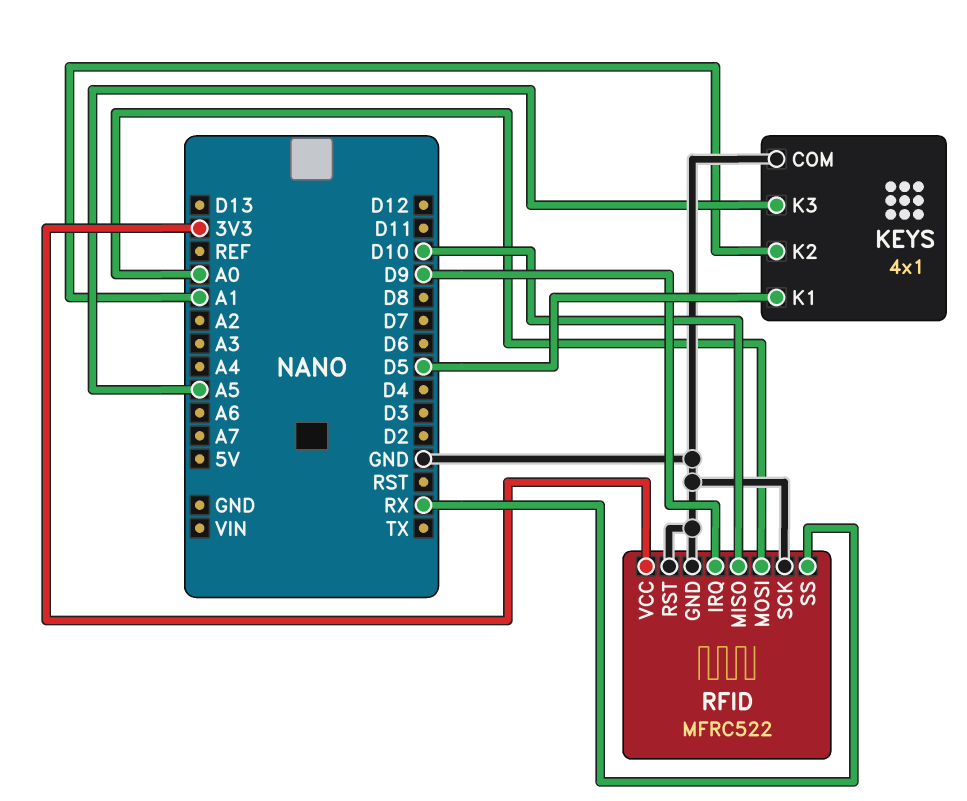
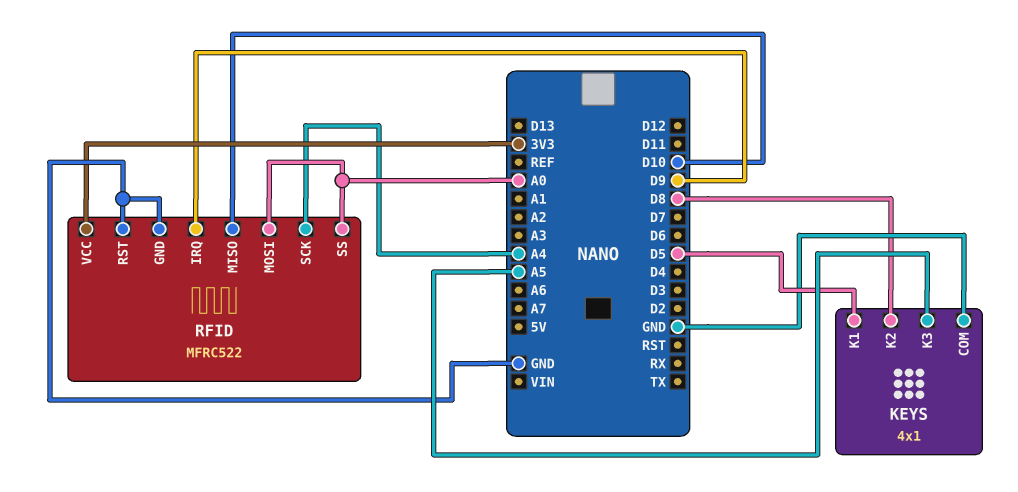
KEYS pin K2: A1 -> D8
RFID pin SCK: GND -> A4
RFID pin SS: RX -> A0

